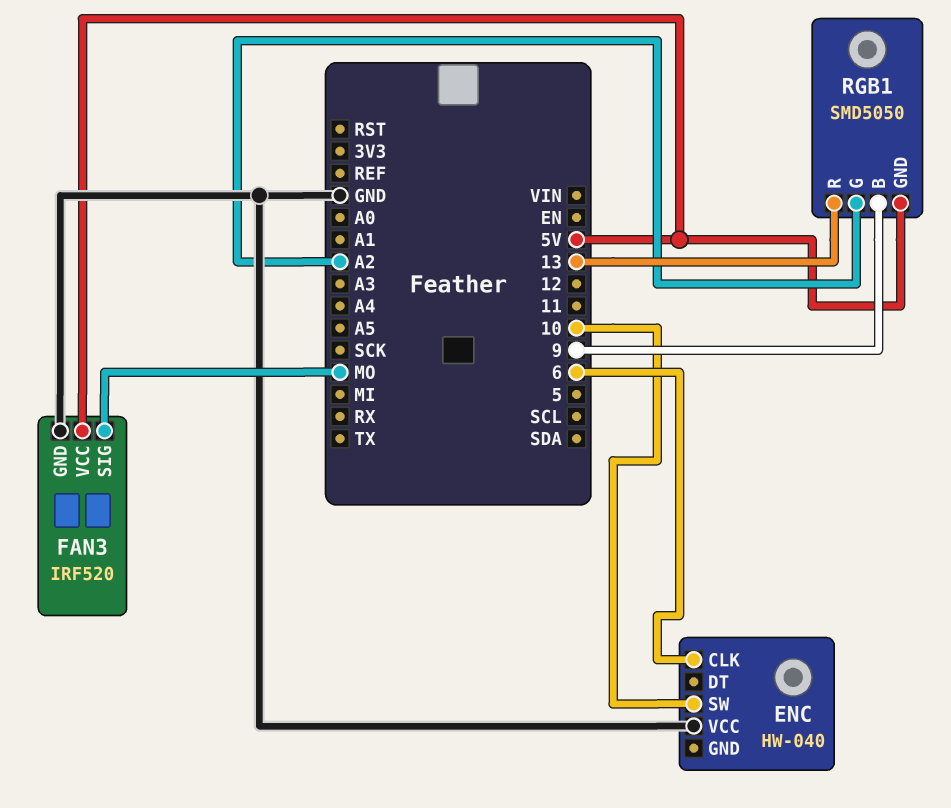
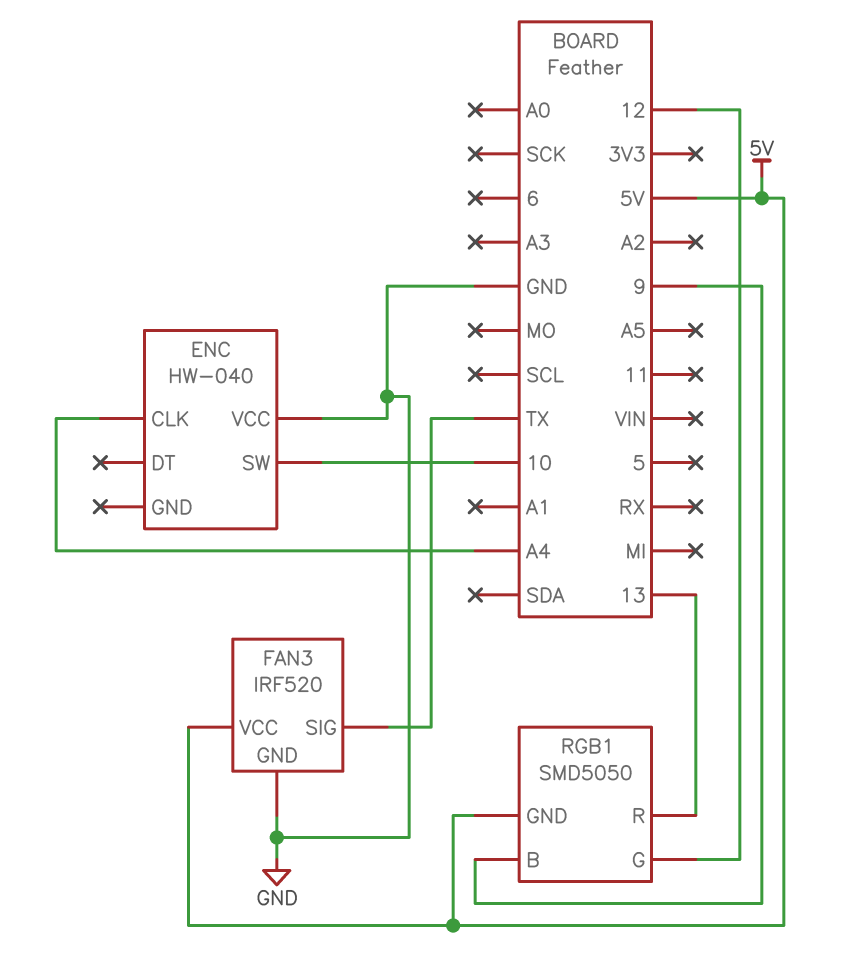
ENC pin CLK: 6 -> A4
FAN3 pin SIG: MO -> TX
RGB1 pin G: A2 -> 12

